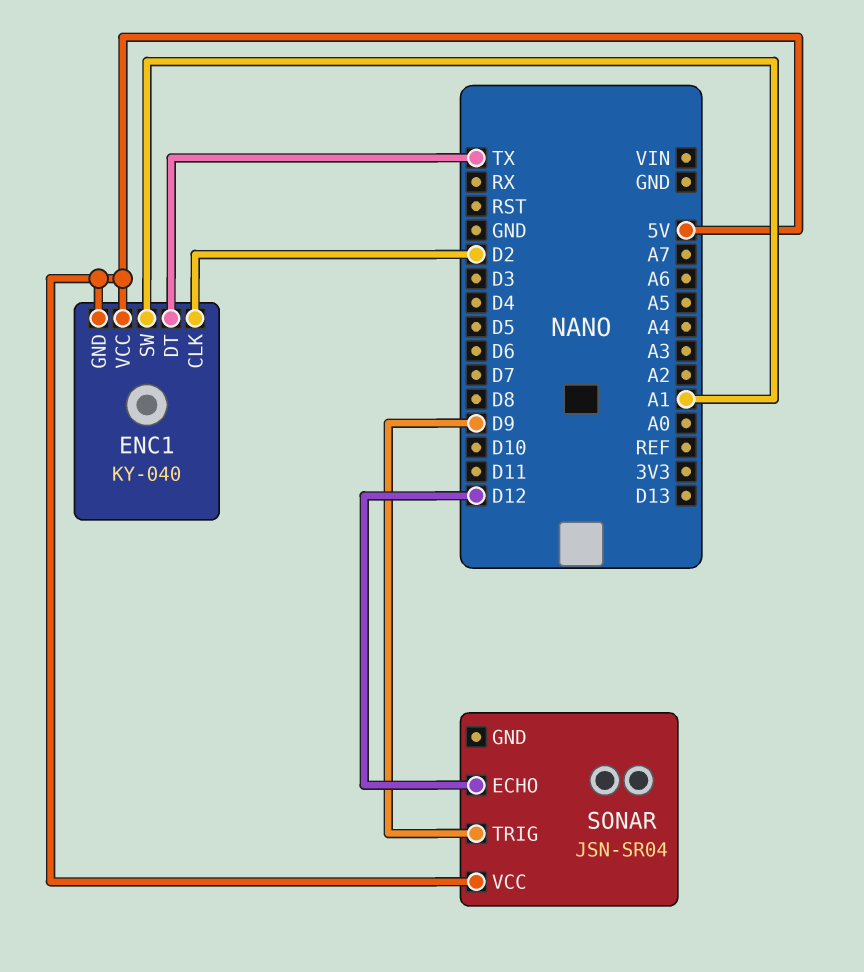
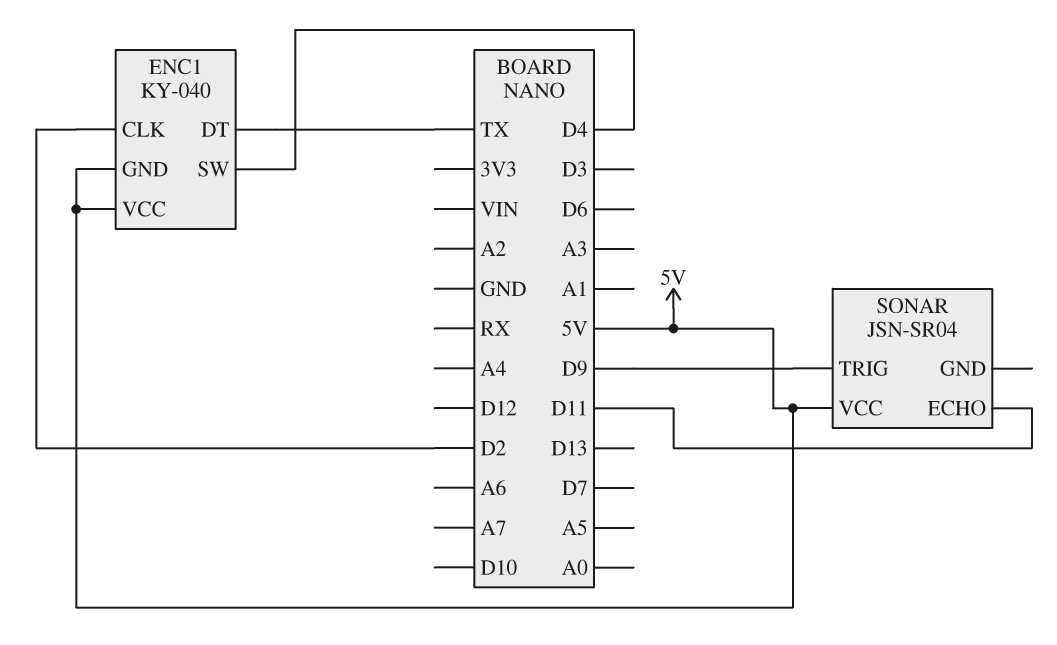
ENC1 pin SW: A1 -> D4
SONAR pin ECHO: D12 -> D11

